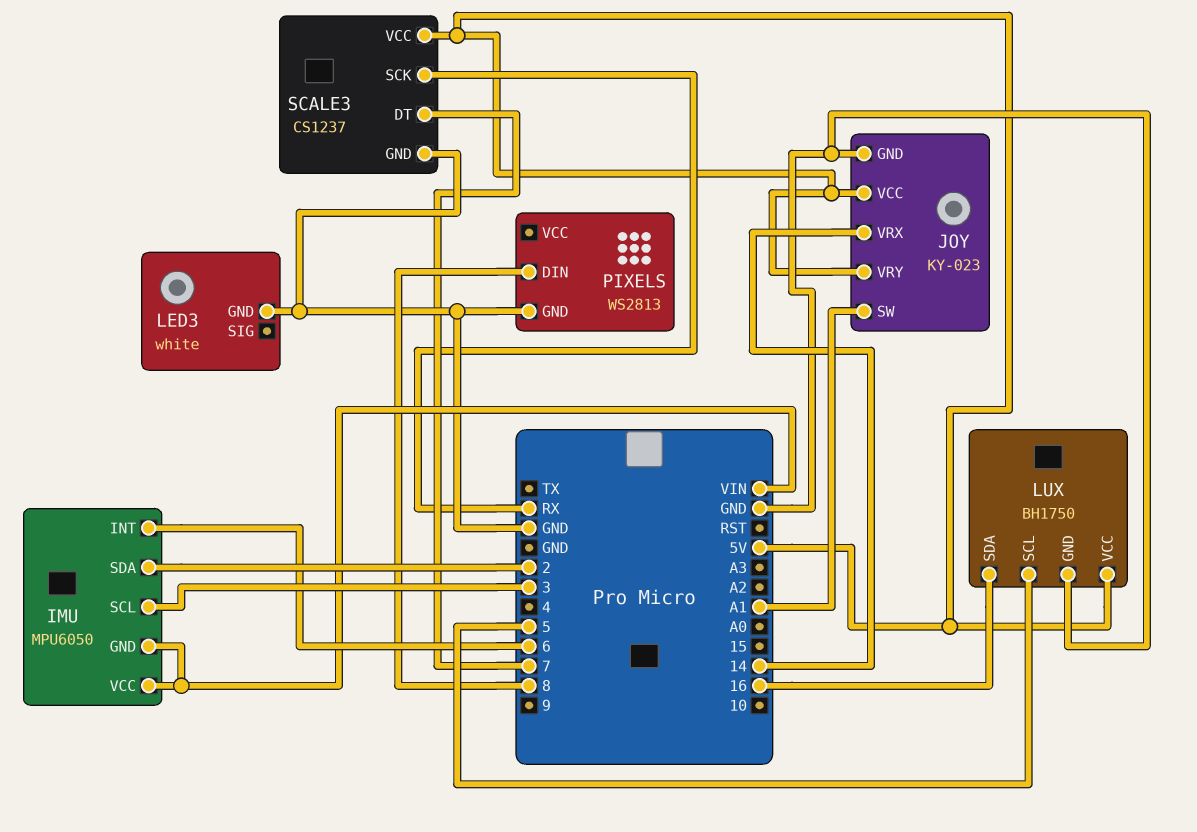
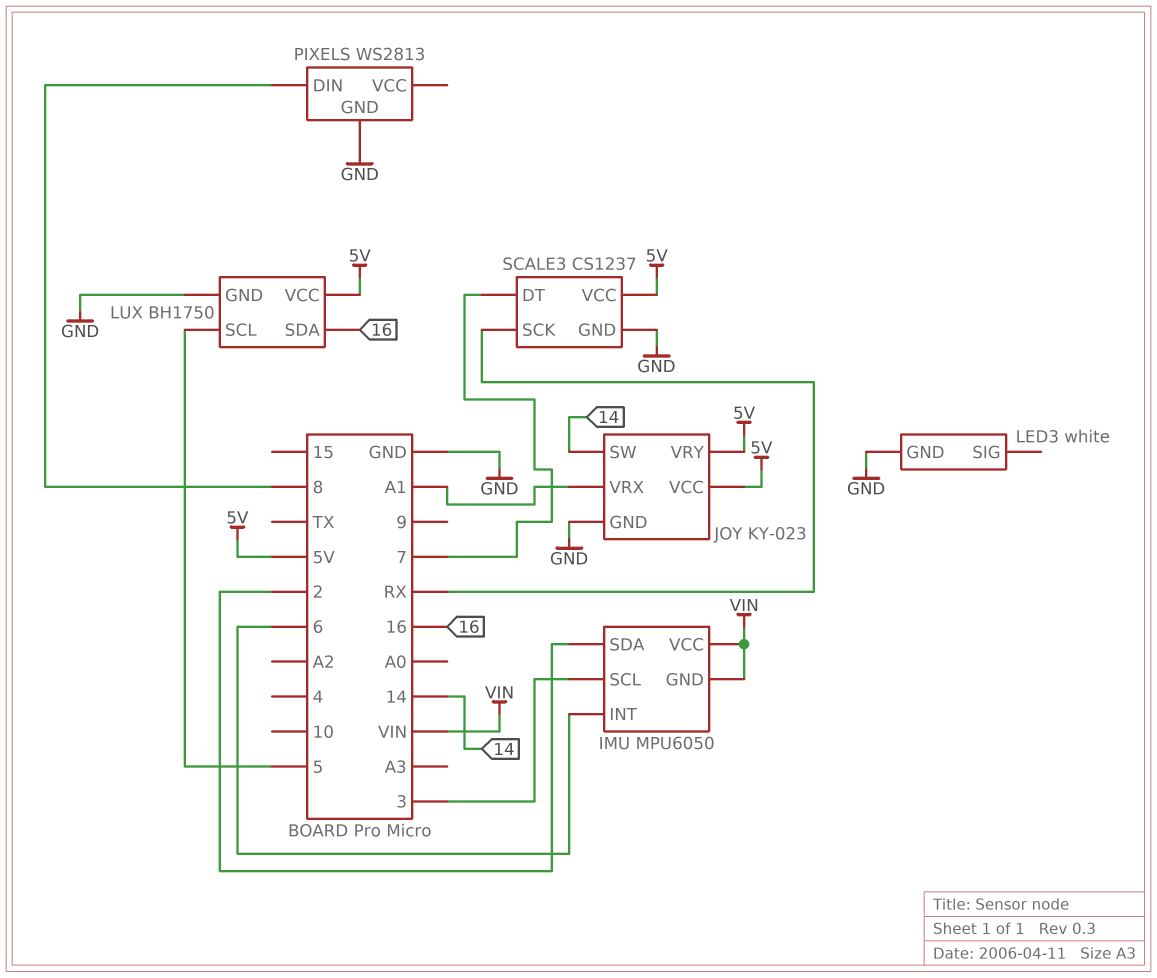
JOY pin SW: A1 -> 14
JOY pin VRX: 14 -> A1

